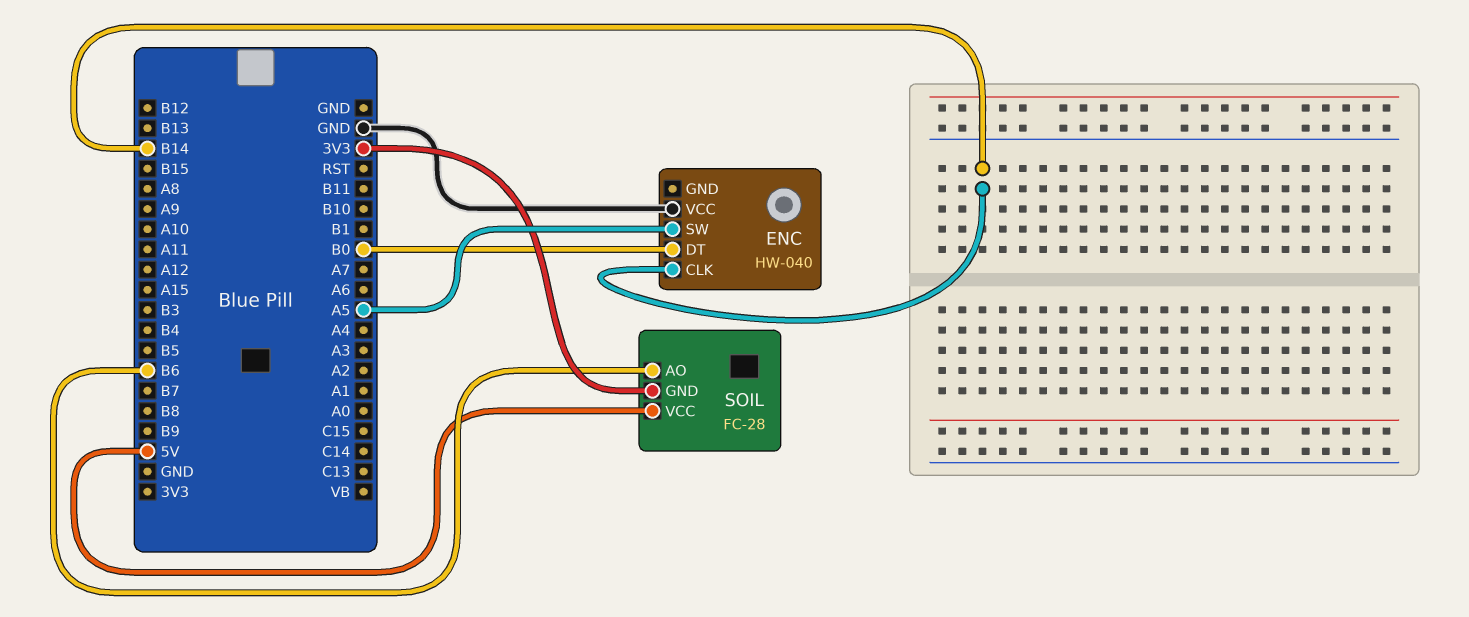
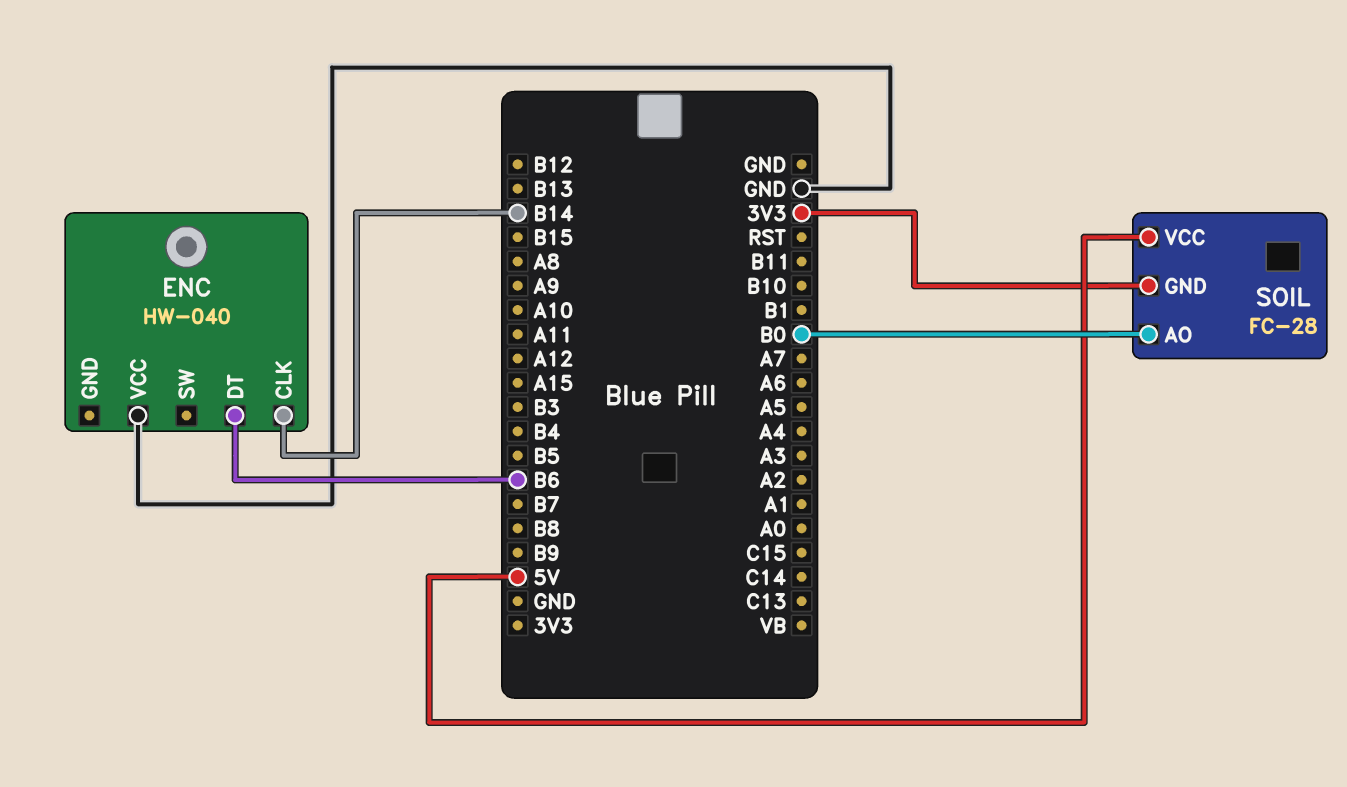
ENC pin DT: B0 -> B6
ENC pin SW: A5 -> none
SOIL pin AO: B6 -> B0

